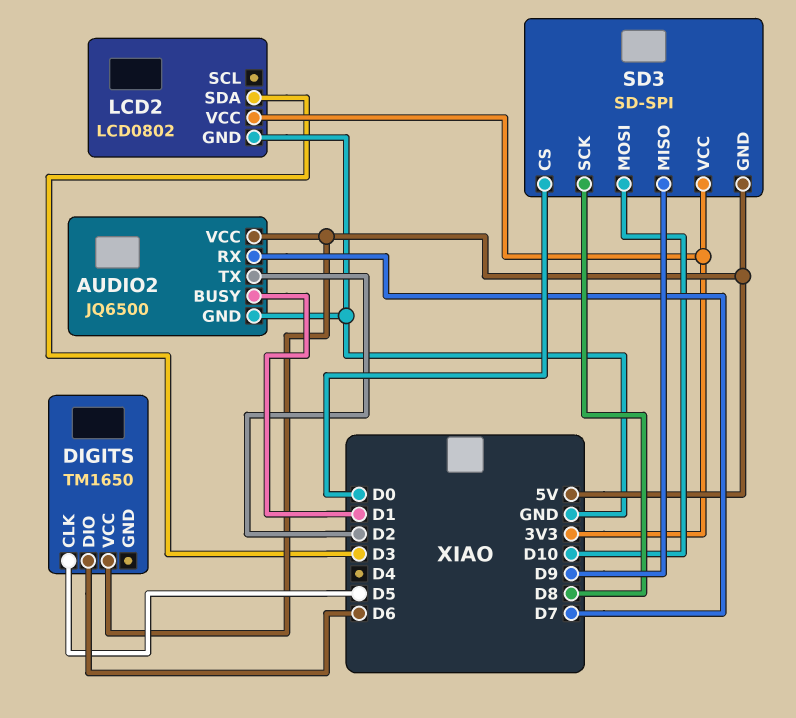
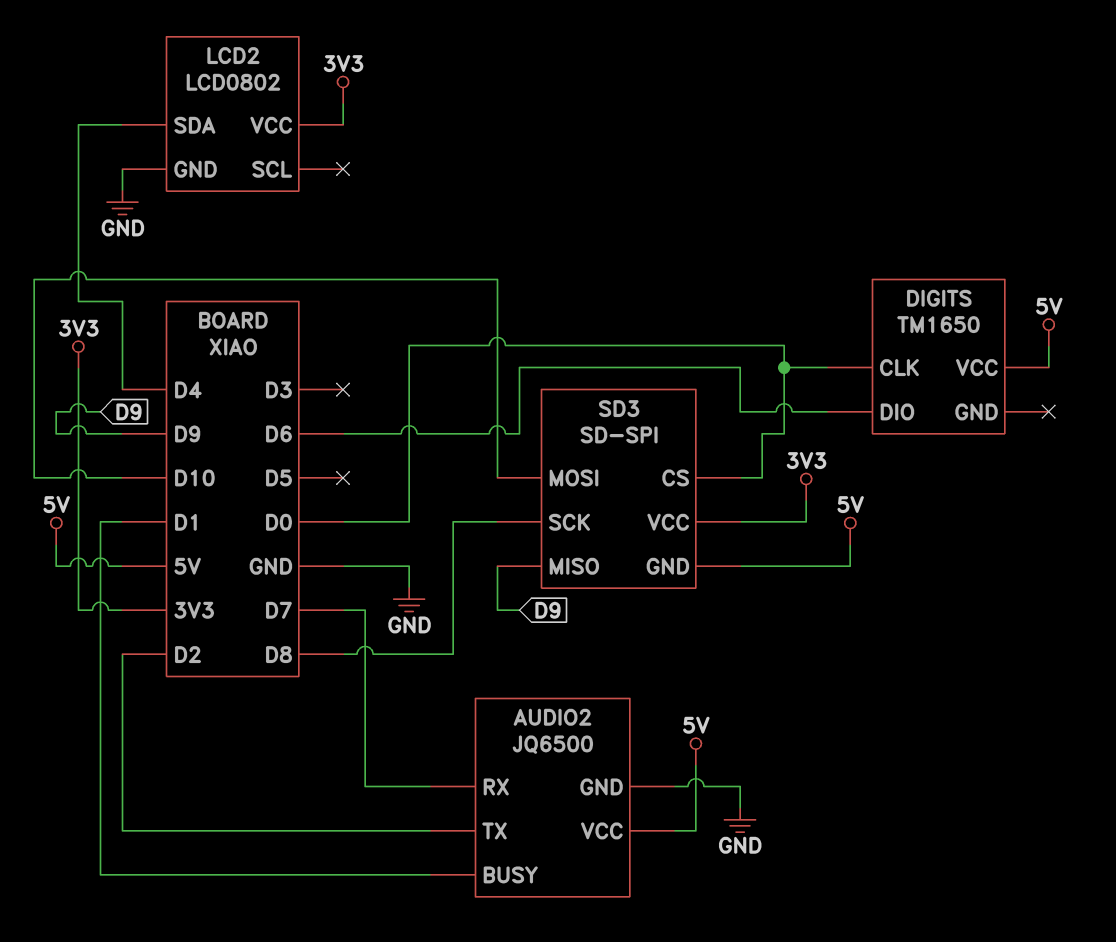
DIGITS pin CLK: D5 -> D0
LCD2 pin SDA: D3 -> D4

